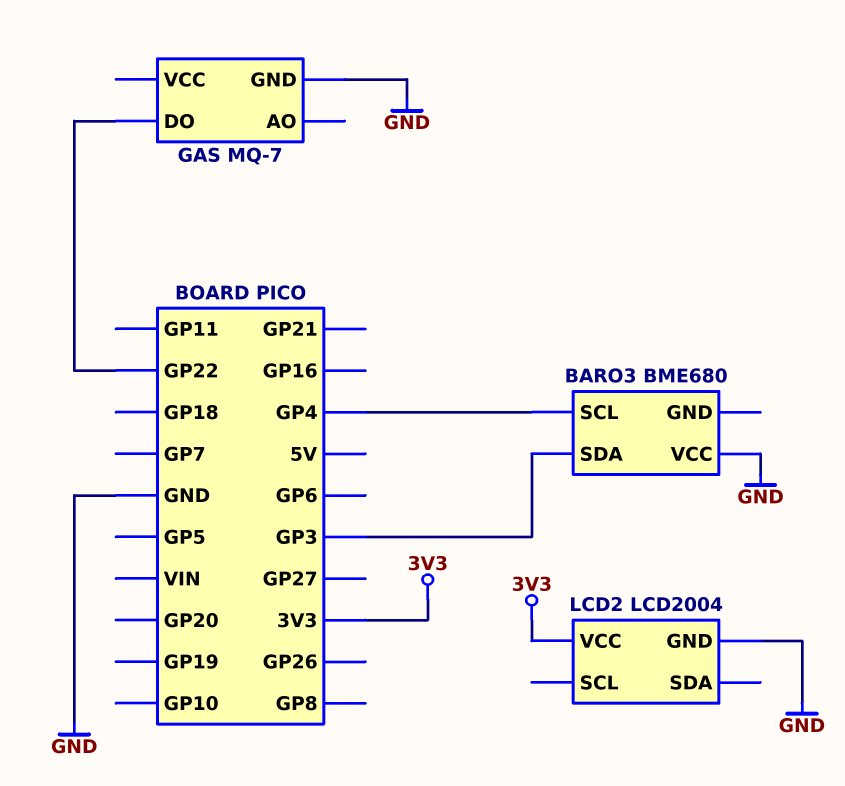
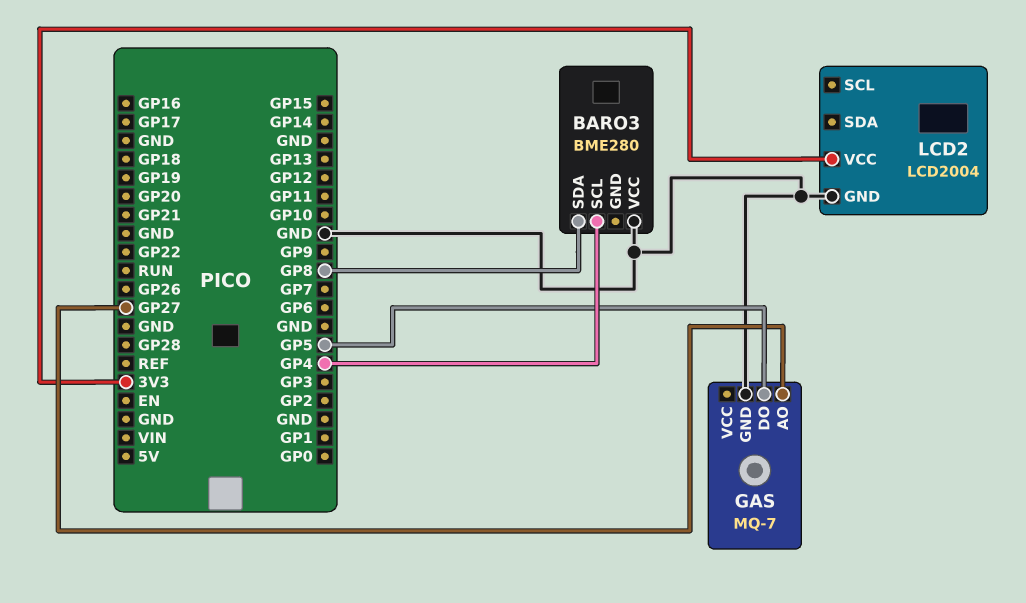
BARO3: BME680 -> BME280
BARO3 pin SDA: GP3 -> GP8
GAS pin AO: none -> GP27
GAS pin DO: GP22 -> GP5

